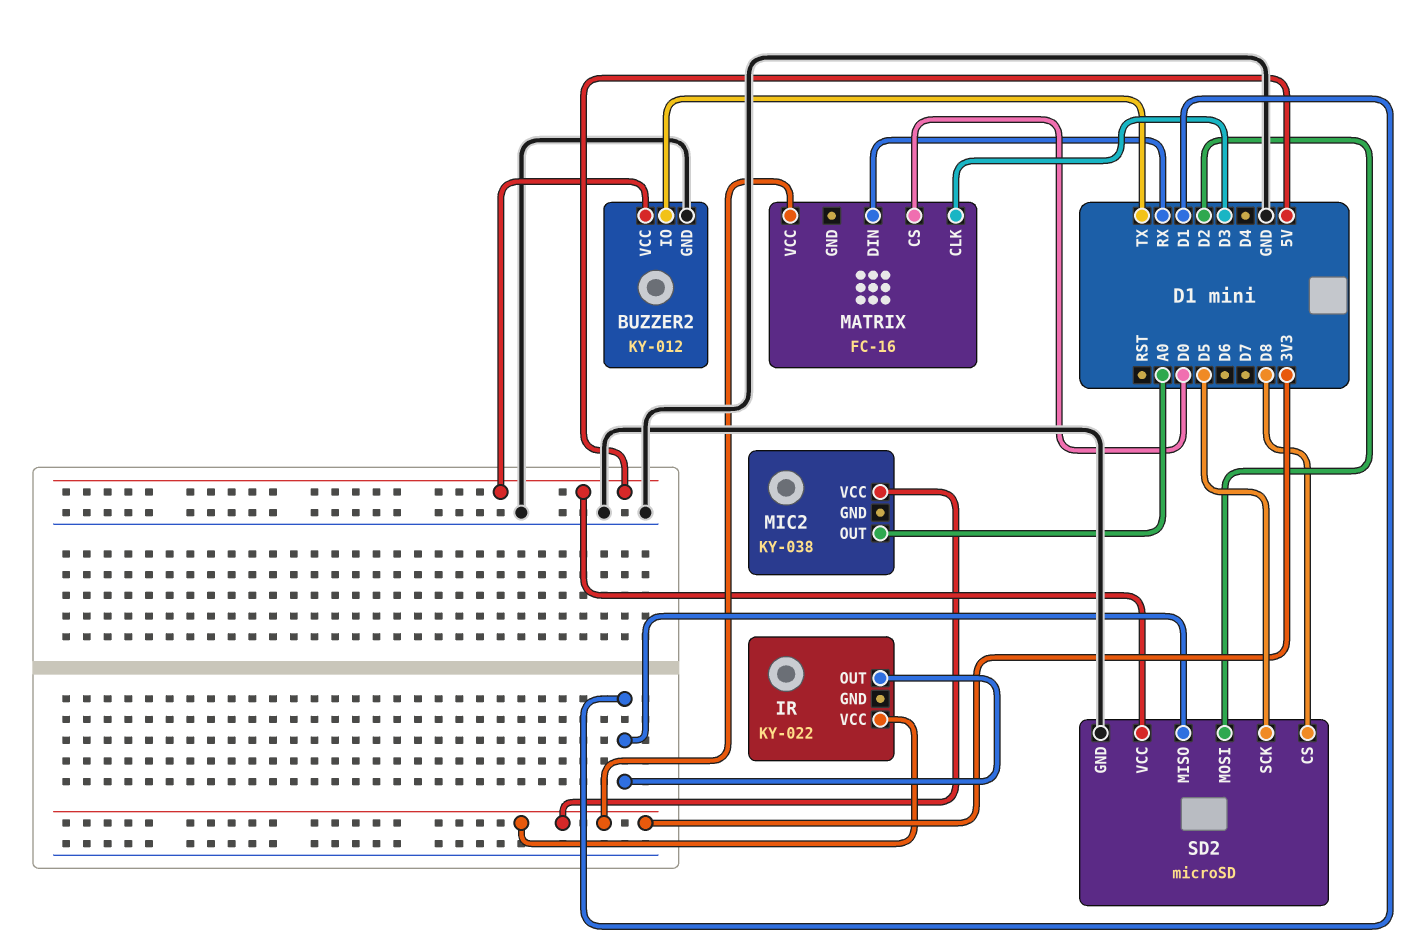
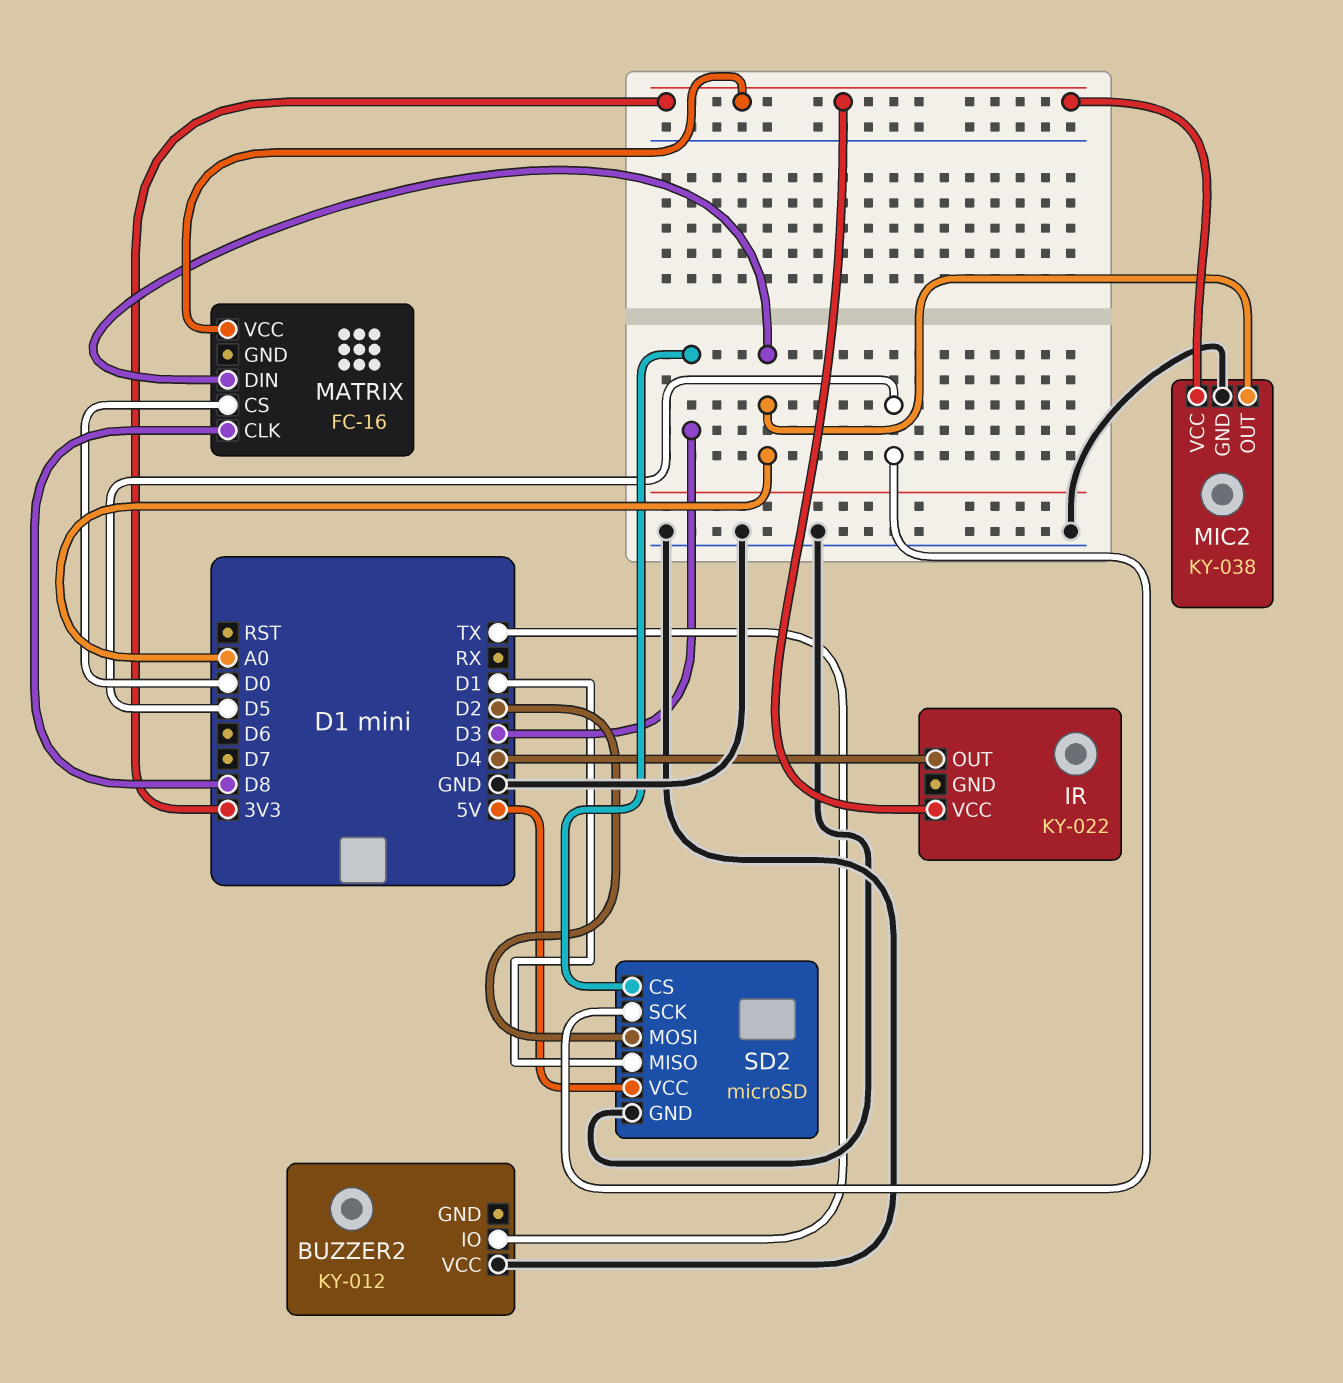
BUZZER2 pin GND: GND -> none
BUZZER2 pin VCC: 5V -> GND
IR pin OUT: D1 -> D4
MATRIX pin CLK: D3 -> D8
MATRIX pin DIN: RX -> A0
MIC2 pin GND: none -> GND
SD2 pin CS: D8 -> D3

